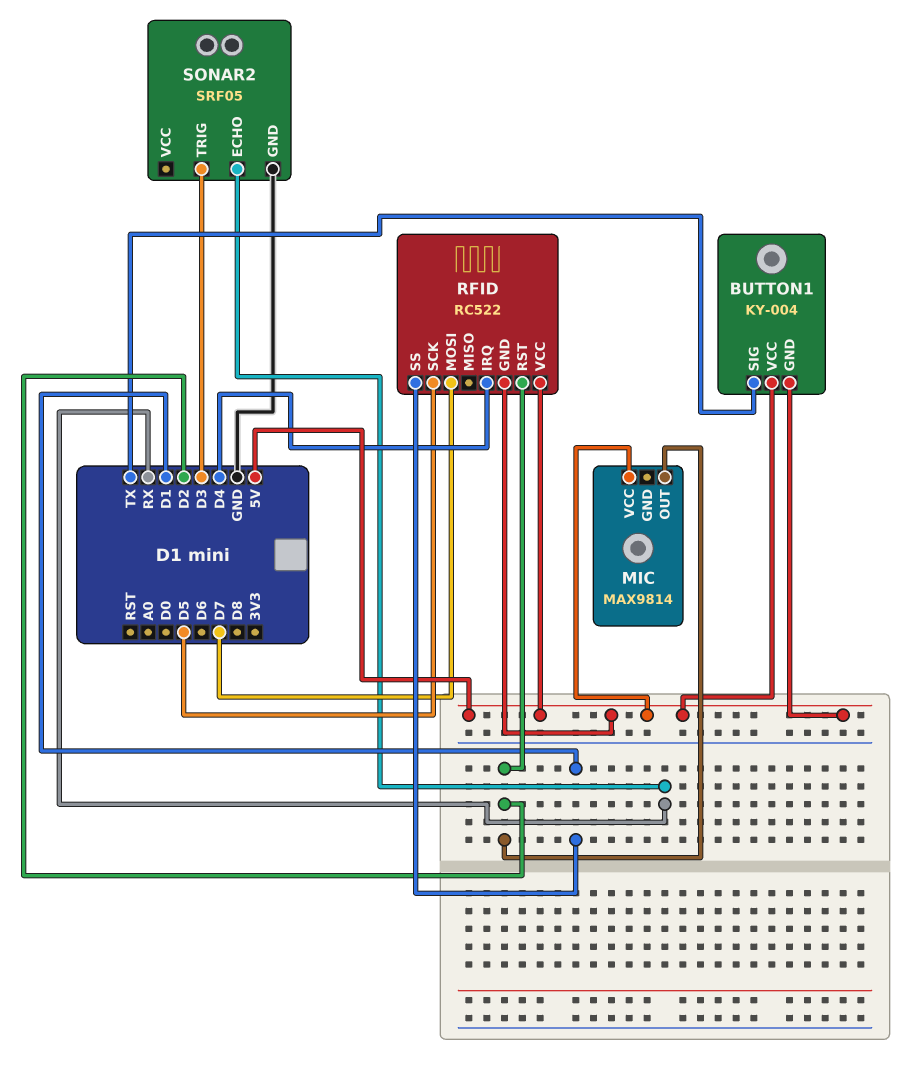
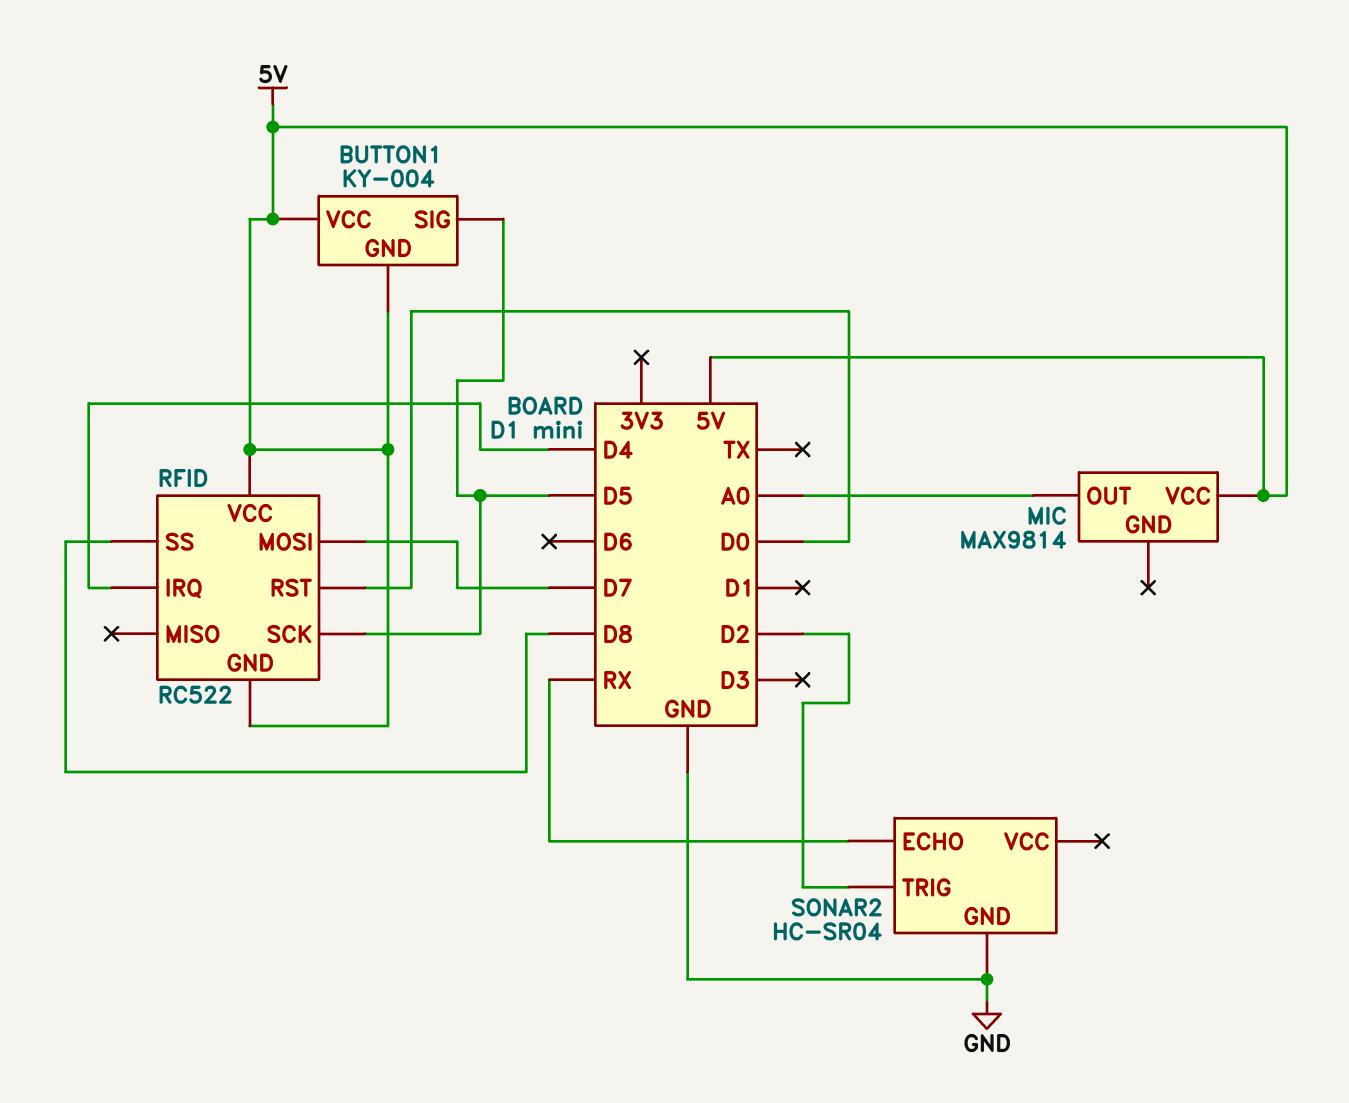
BUTTON1 pin SIG: TX -> D5
MIC pin OUT: D2 -> A0
RFID pin RST: D2 -> D0
RFID pin SS: D1 -> D8
SONAR2: SRF05 -> HC-SR04
SONAR2 pin TRIG: D3 -> D2

